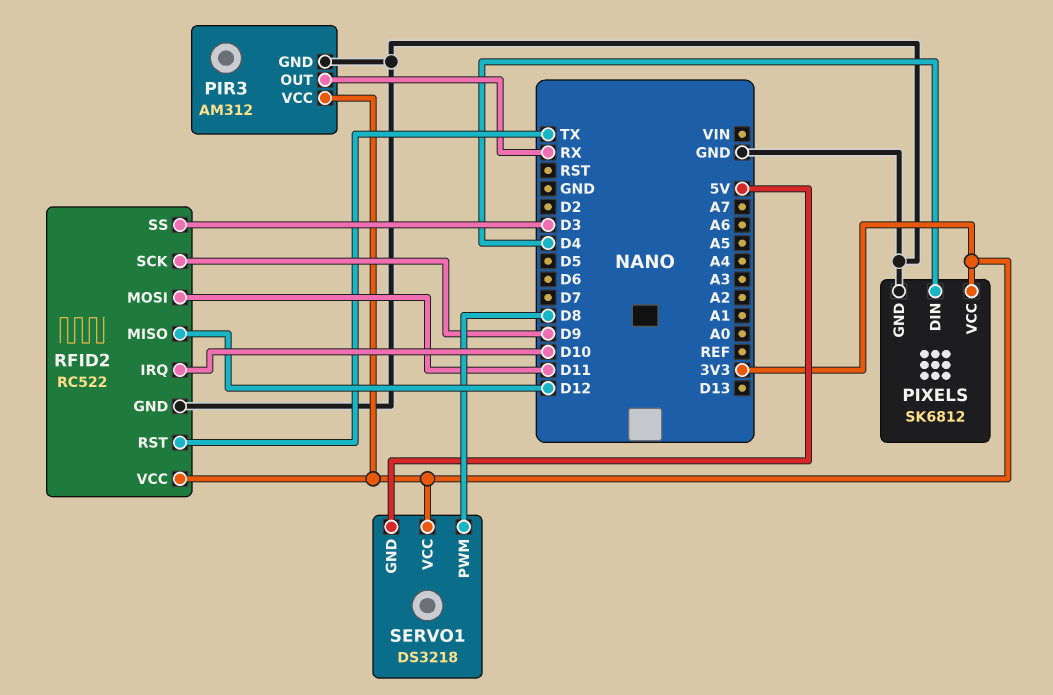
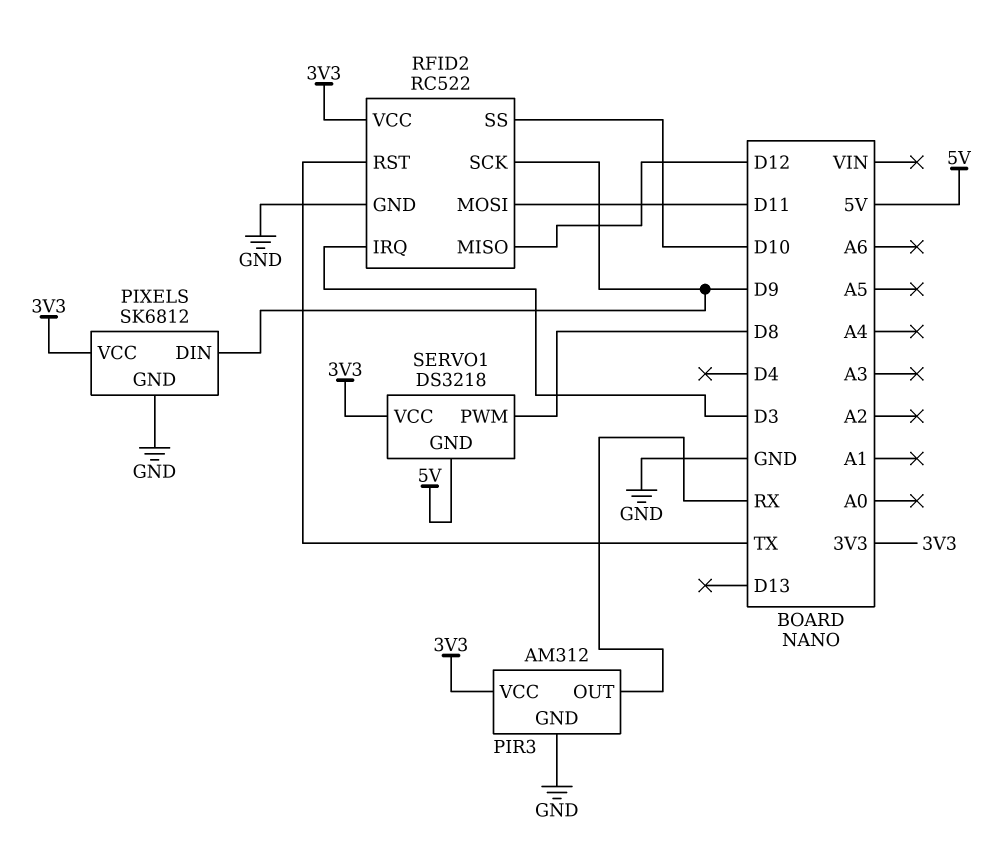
PIXELS pin DIN: D4 -> D9
RFID2 pin IRQ: D10 -> D3
RFID2 pin SS: D3 -> D10

